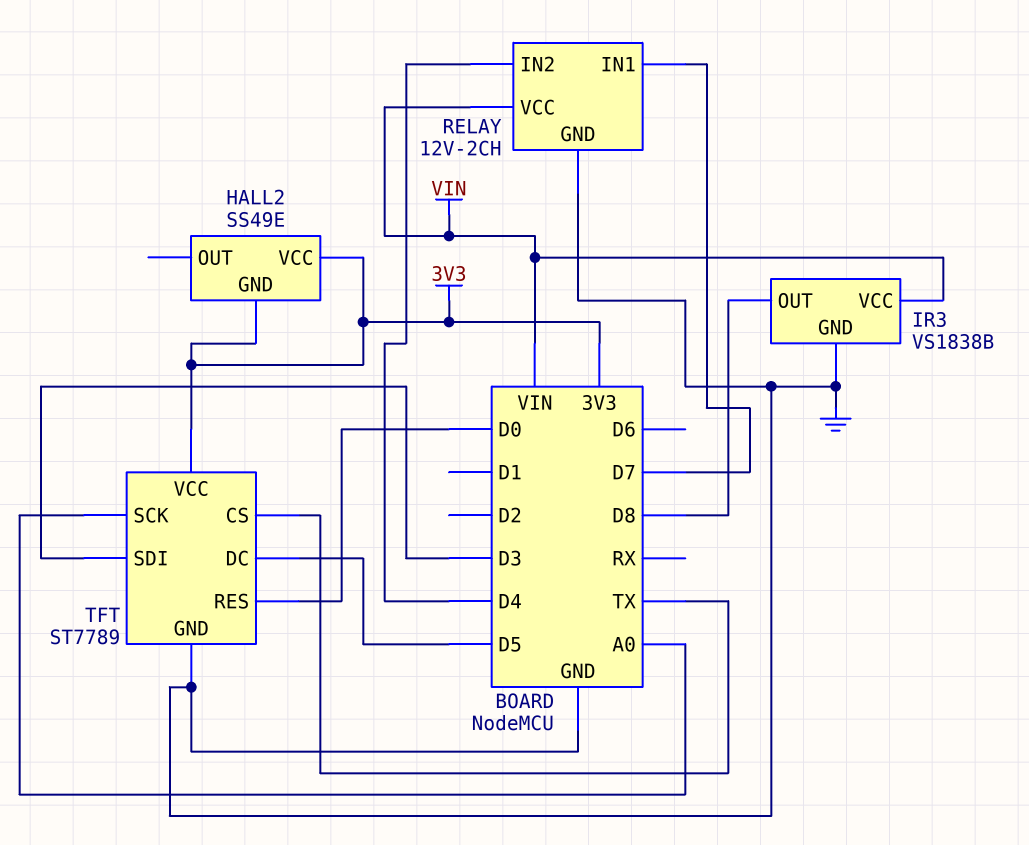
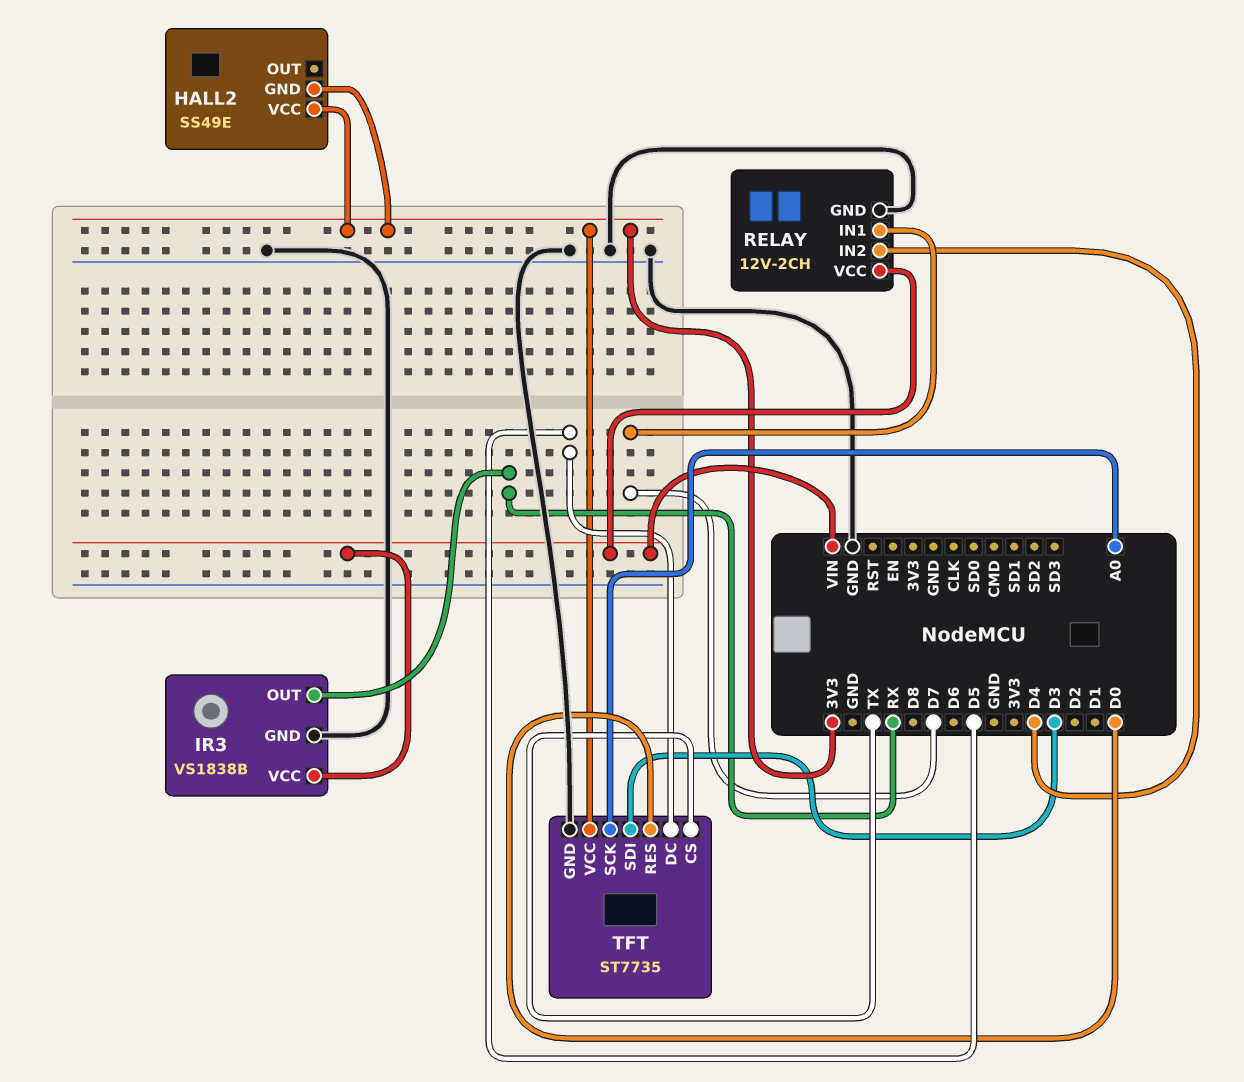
IR3 pin OUT: D8 -> RX
TFT: ST7789 -> ST7735

